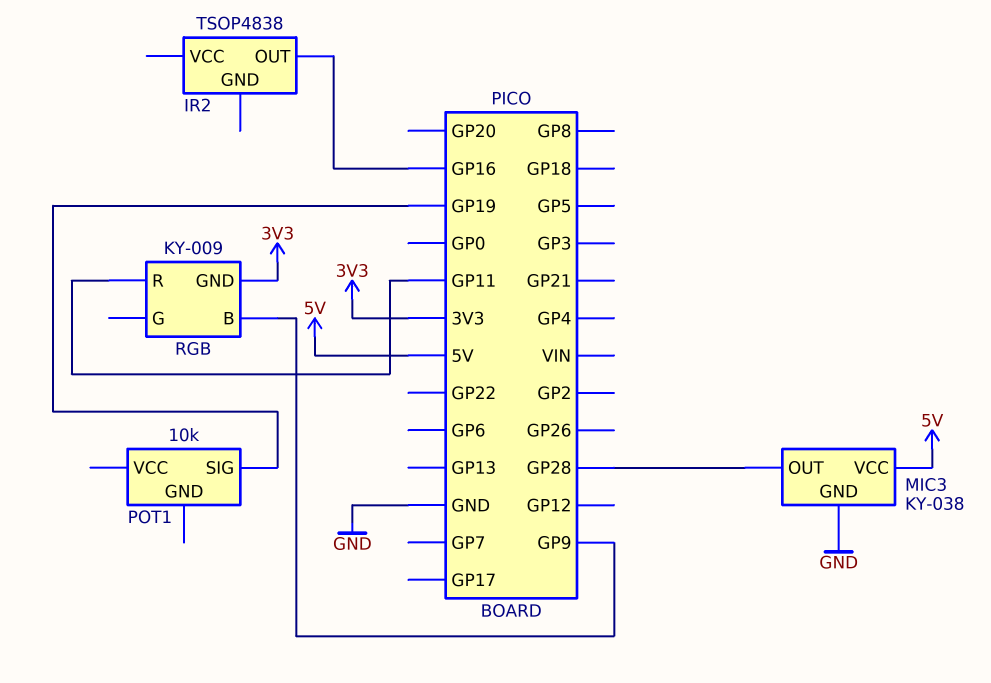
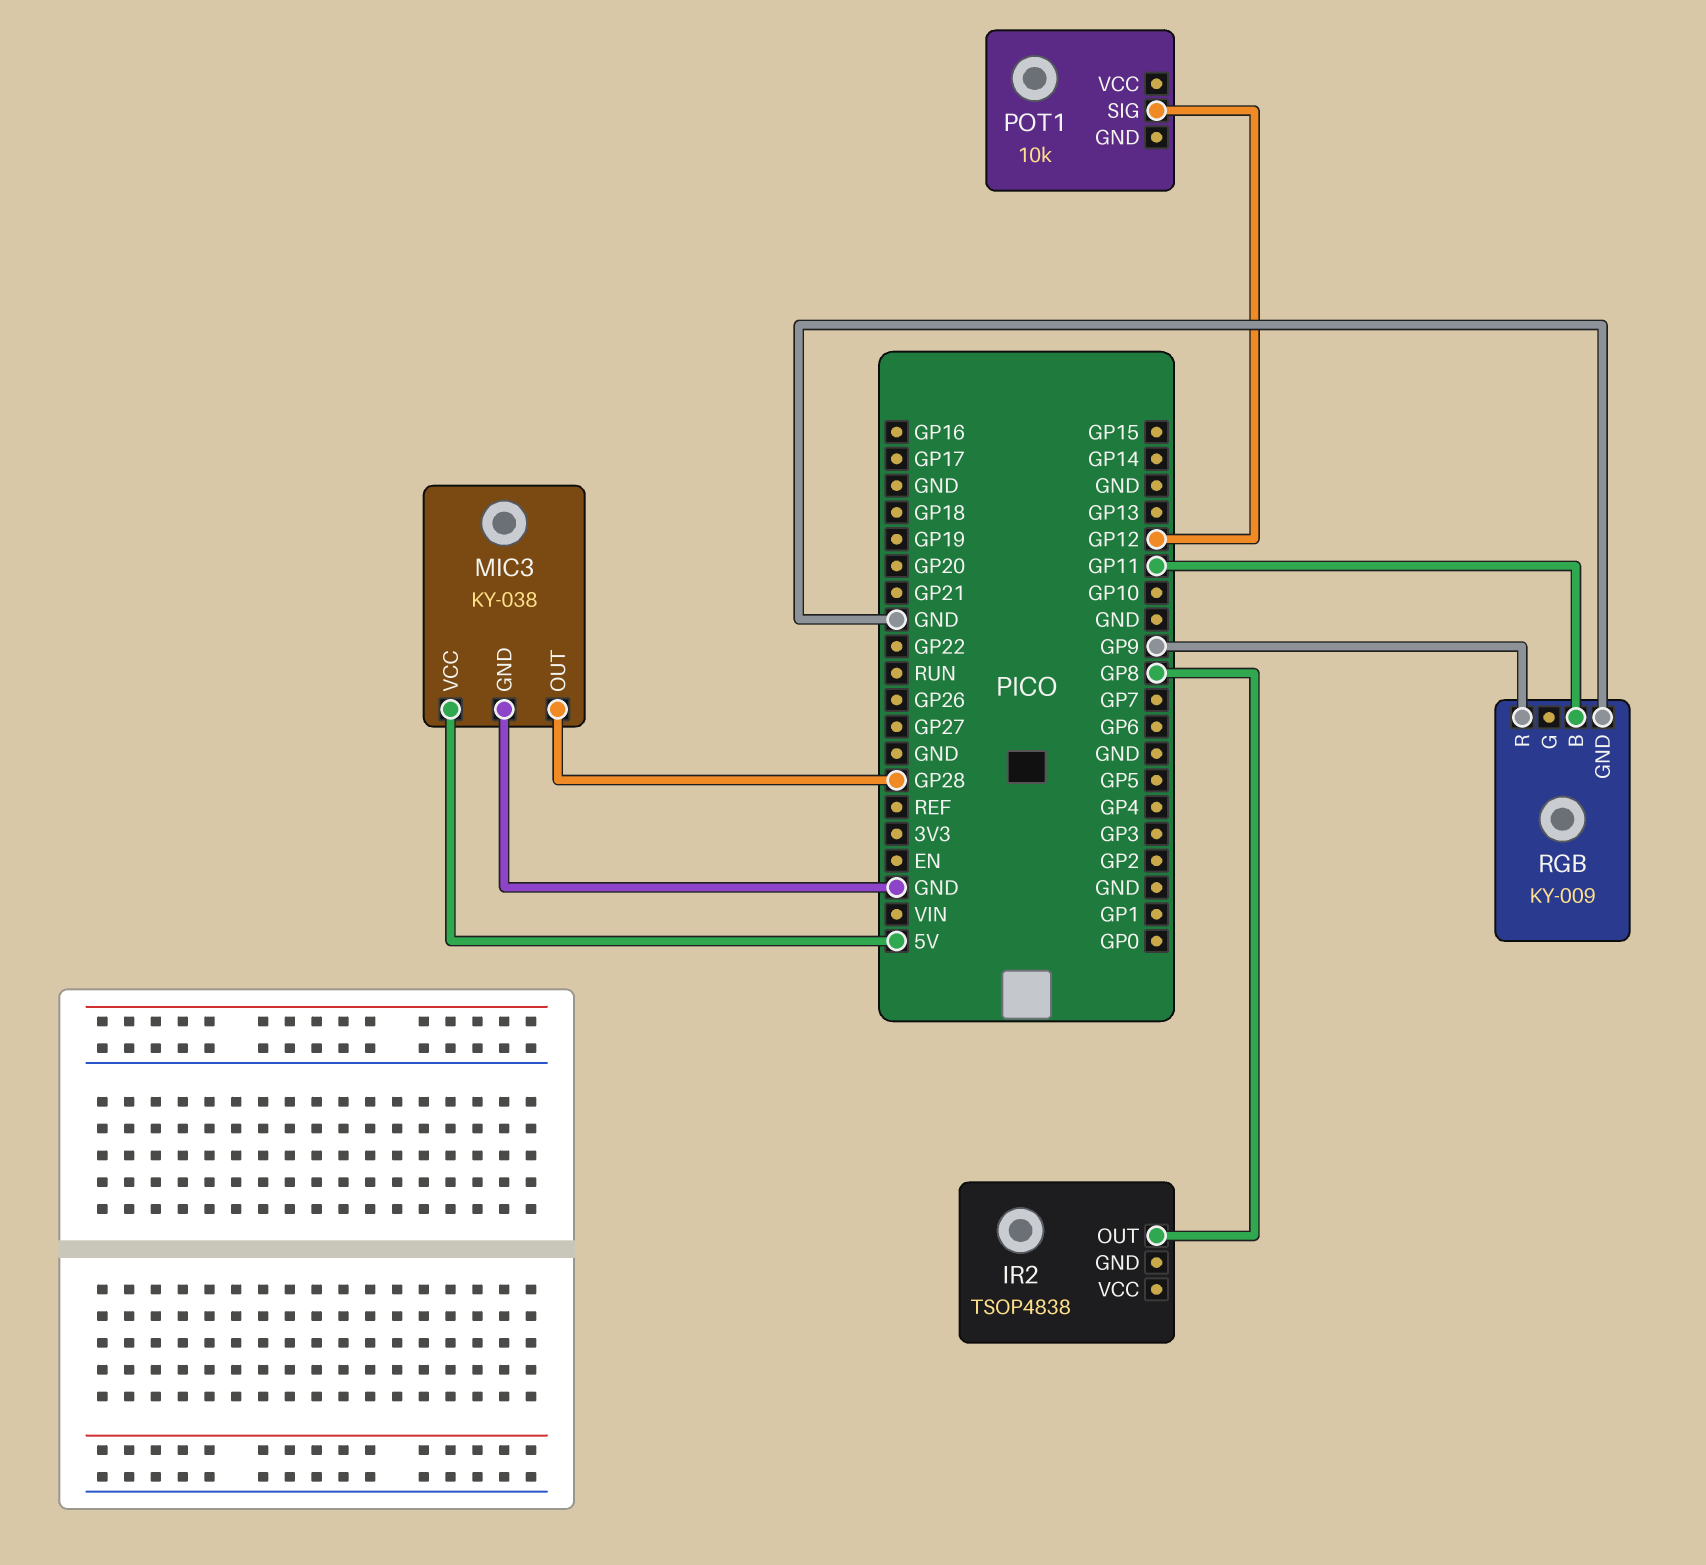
IR2 pin OUT: GP16 -> GP8
POT1 pin SIG: GP19 -> GP12
RGB pin B: GP9 -> GP11
RGB pin GND: 3V3 -> GND
RGB pin R: GP11 -> GP9

